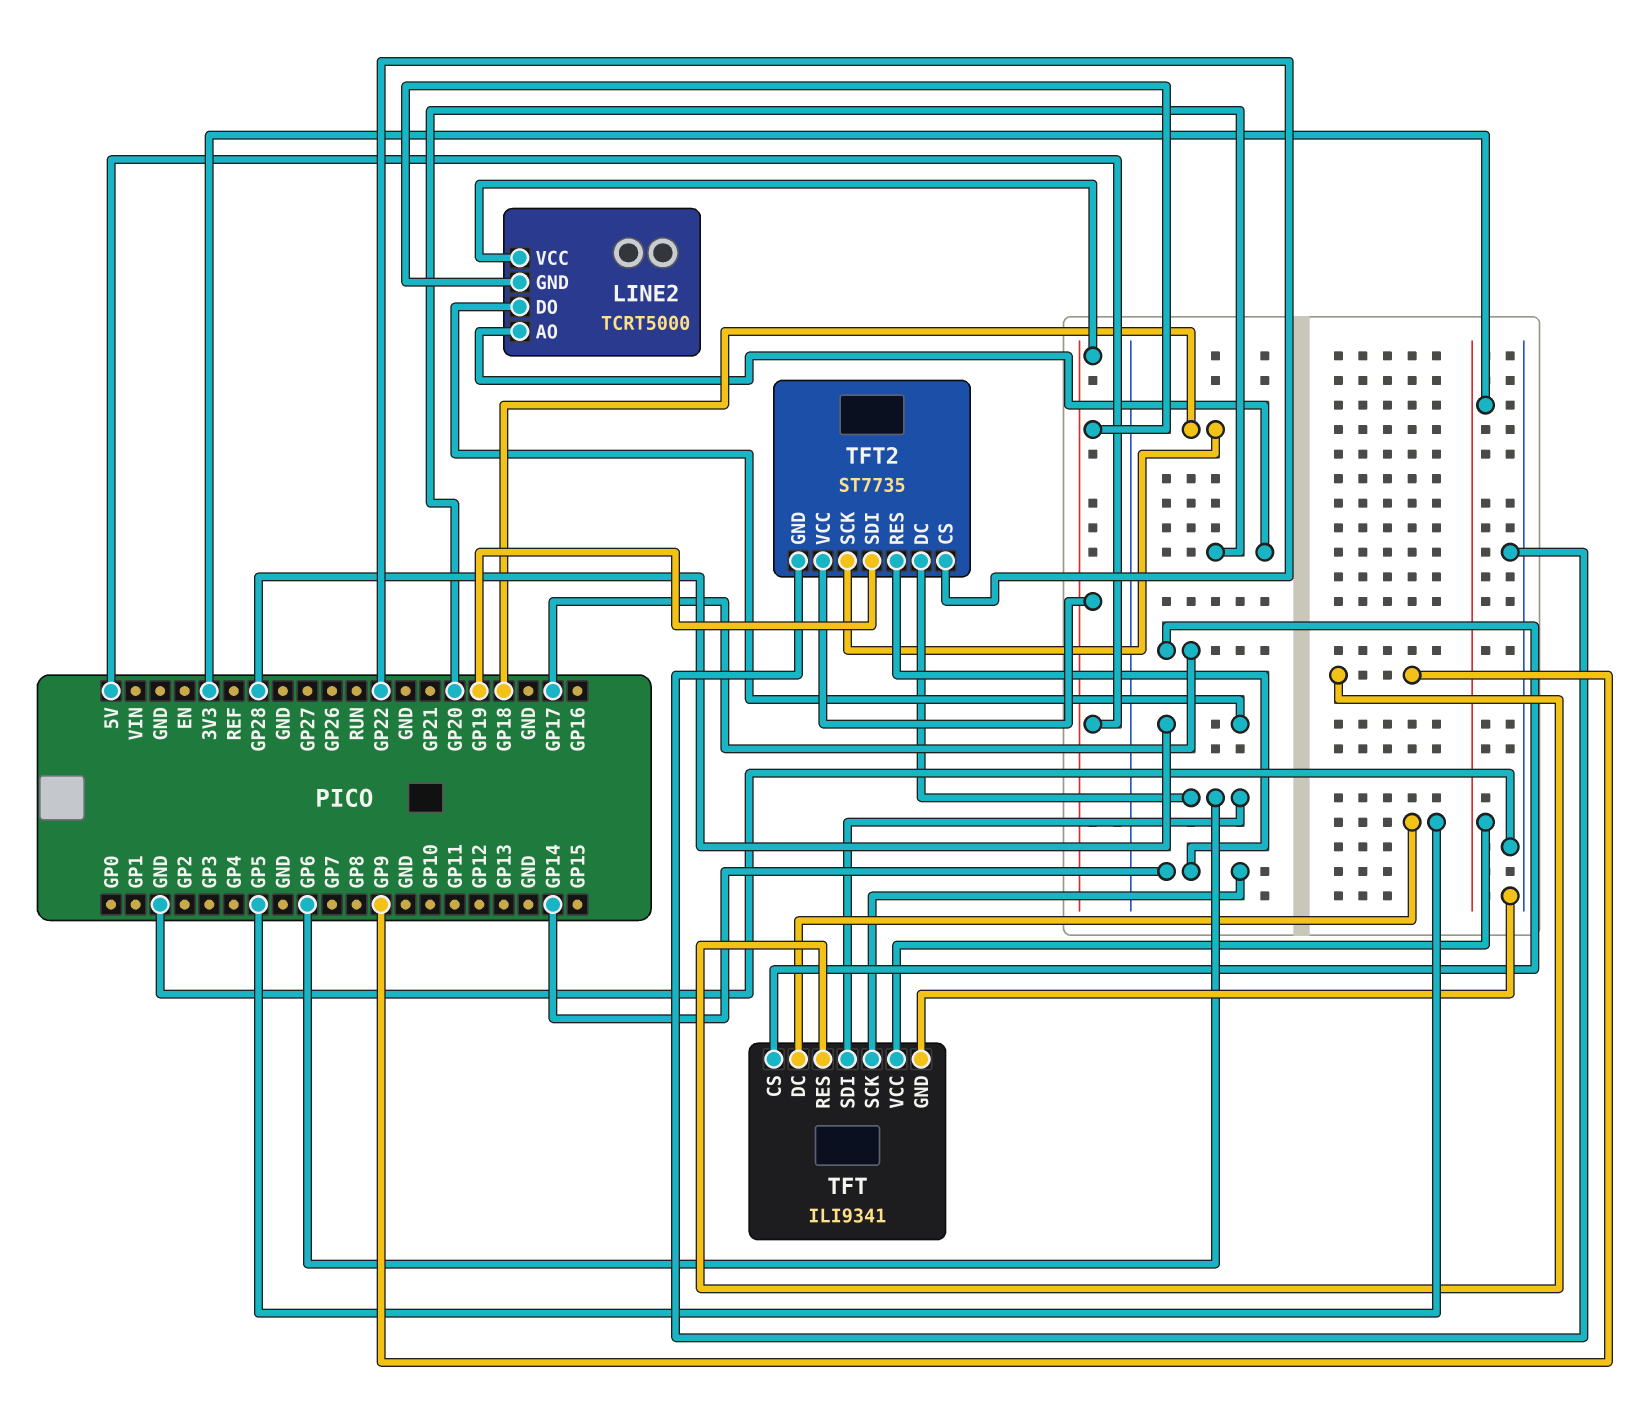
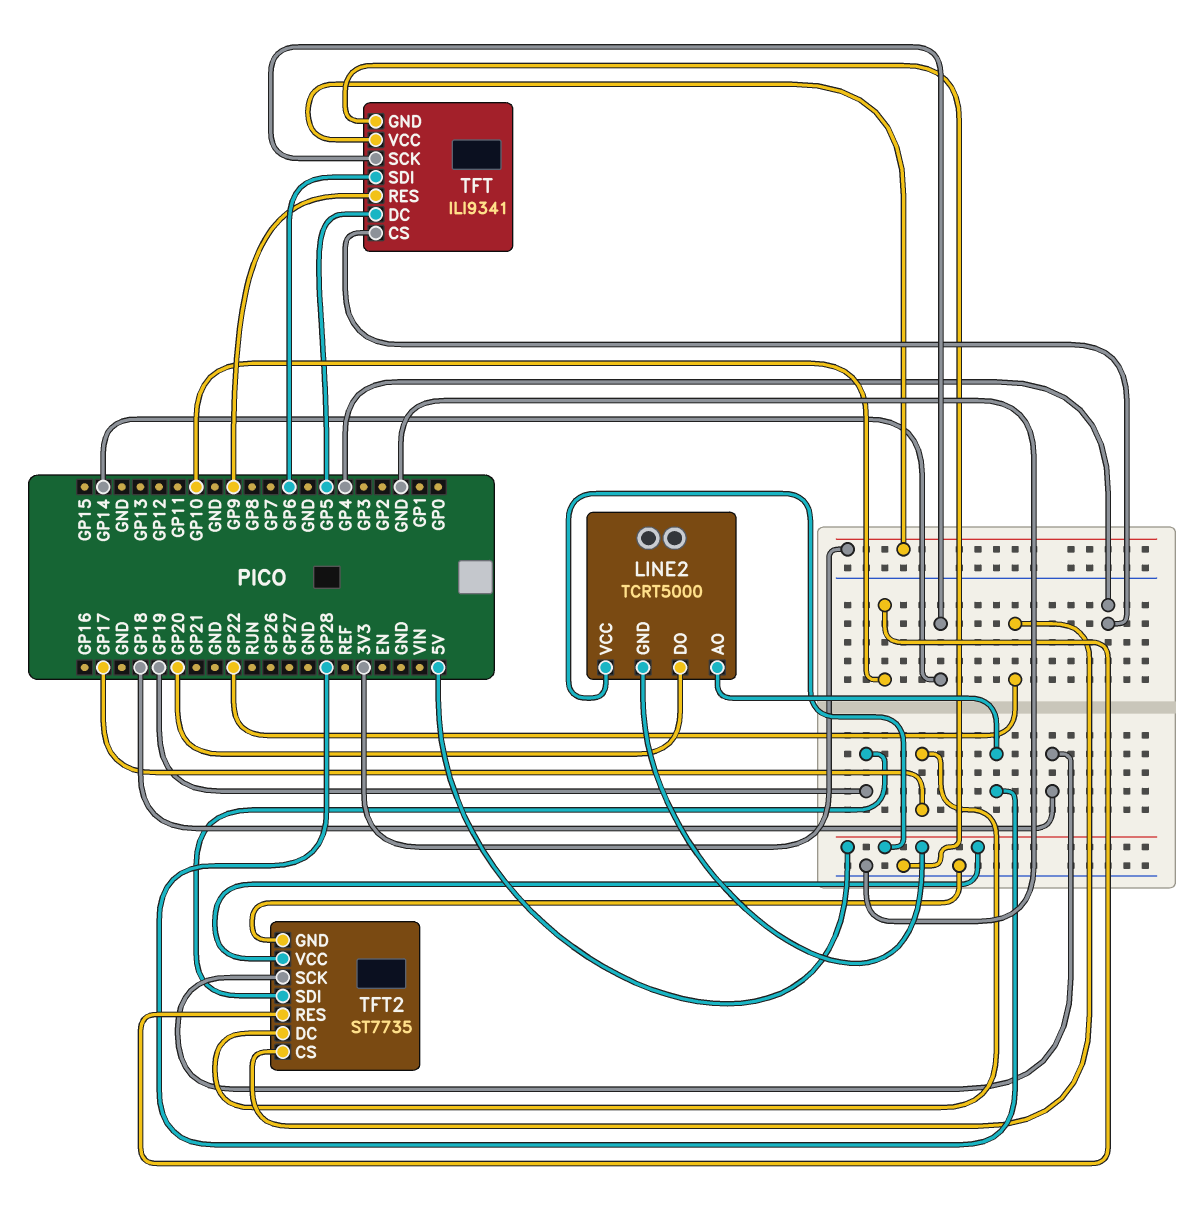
LINE2 pin AO: GP20 -> GP28
LINE2 pin DO: GP28 -> GP20
TFT pin CS: GP17 -> GP4
TFT2 pin DC: GP6 -> GP17
TFT2 pin RES: GP14 -> GP10

